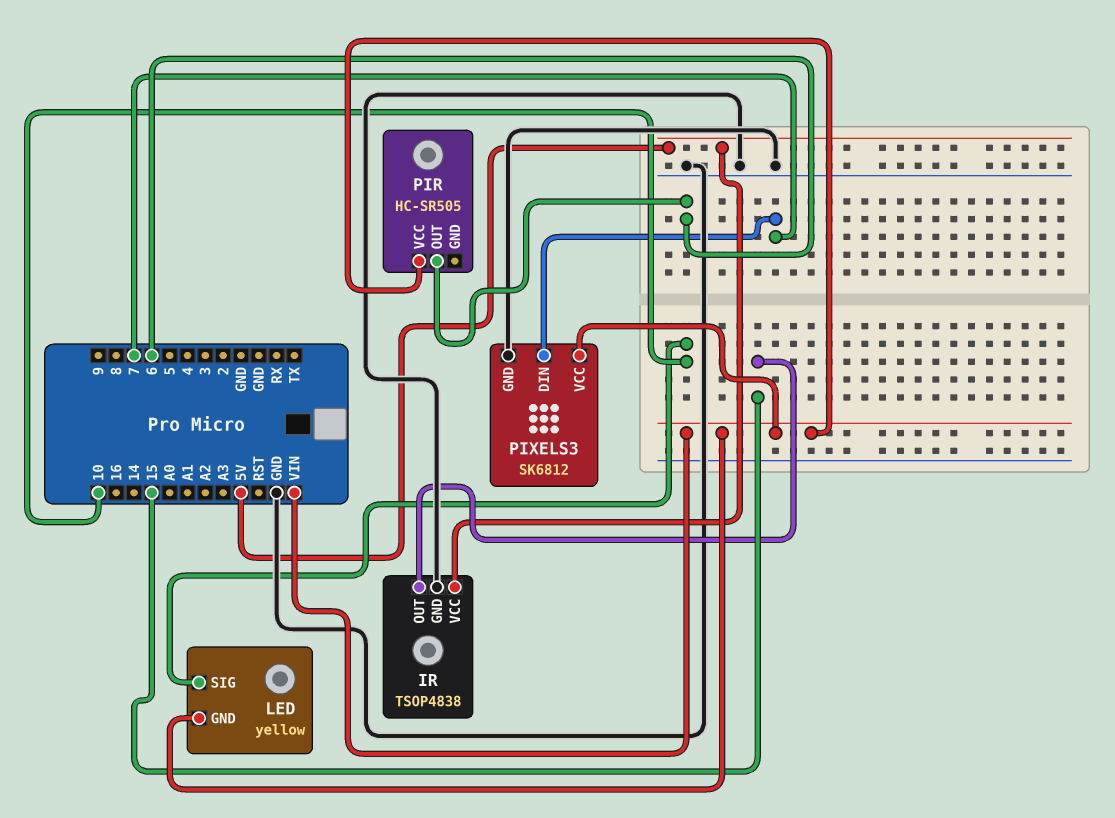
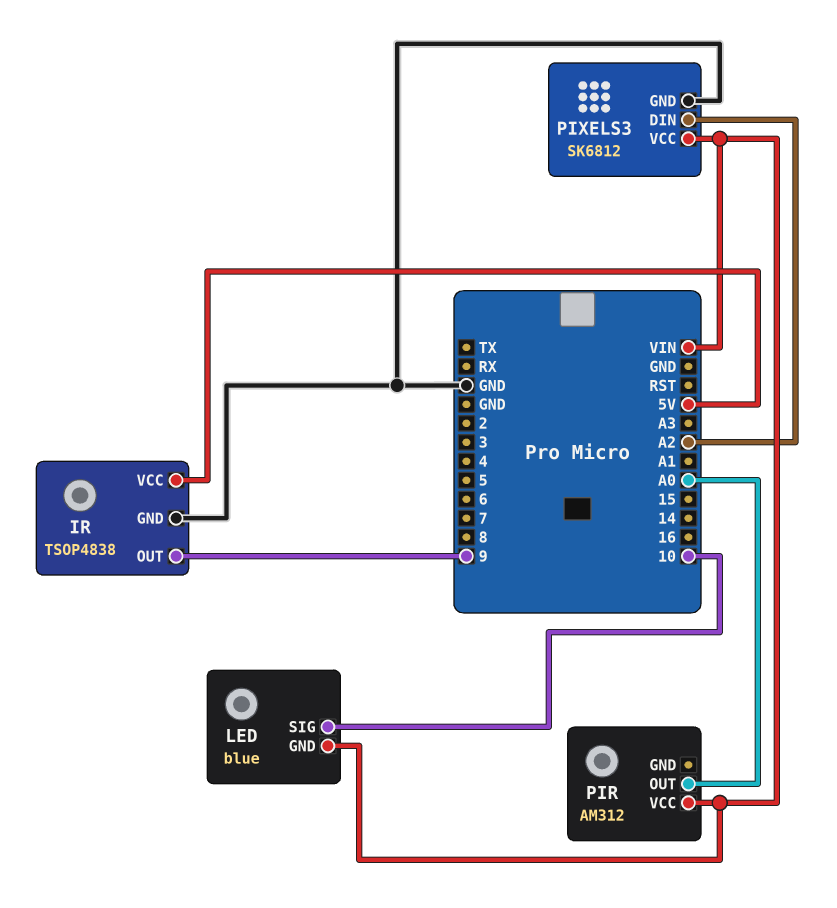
IR pin OUT: 15 -> 9
LED: yellow -> blue
PIR: HC-SR505 -> AM312
PIR pin OUT: 6 -> A0
PIXELS3 pin DIN: 7 -> A2

